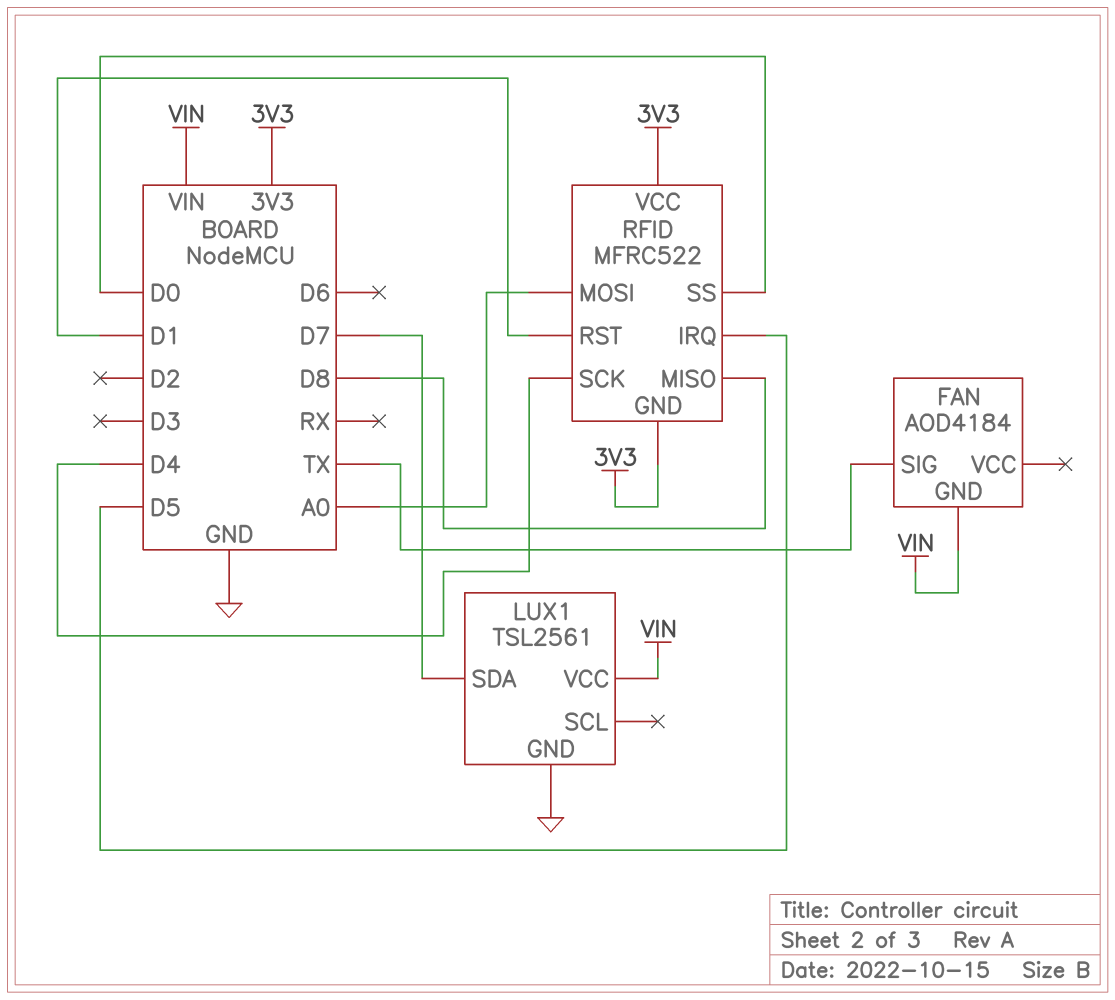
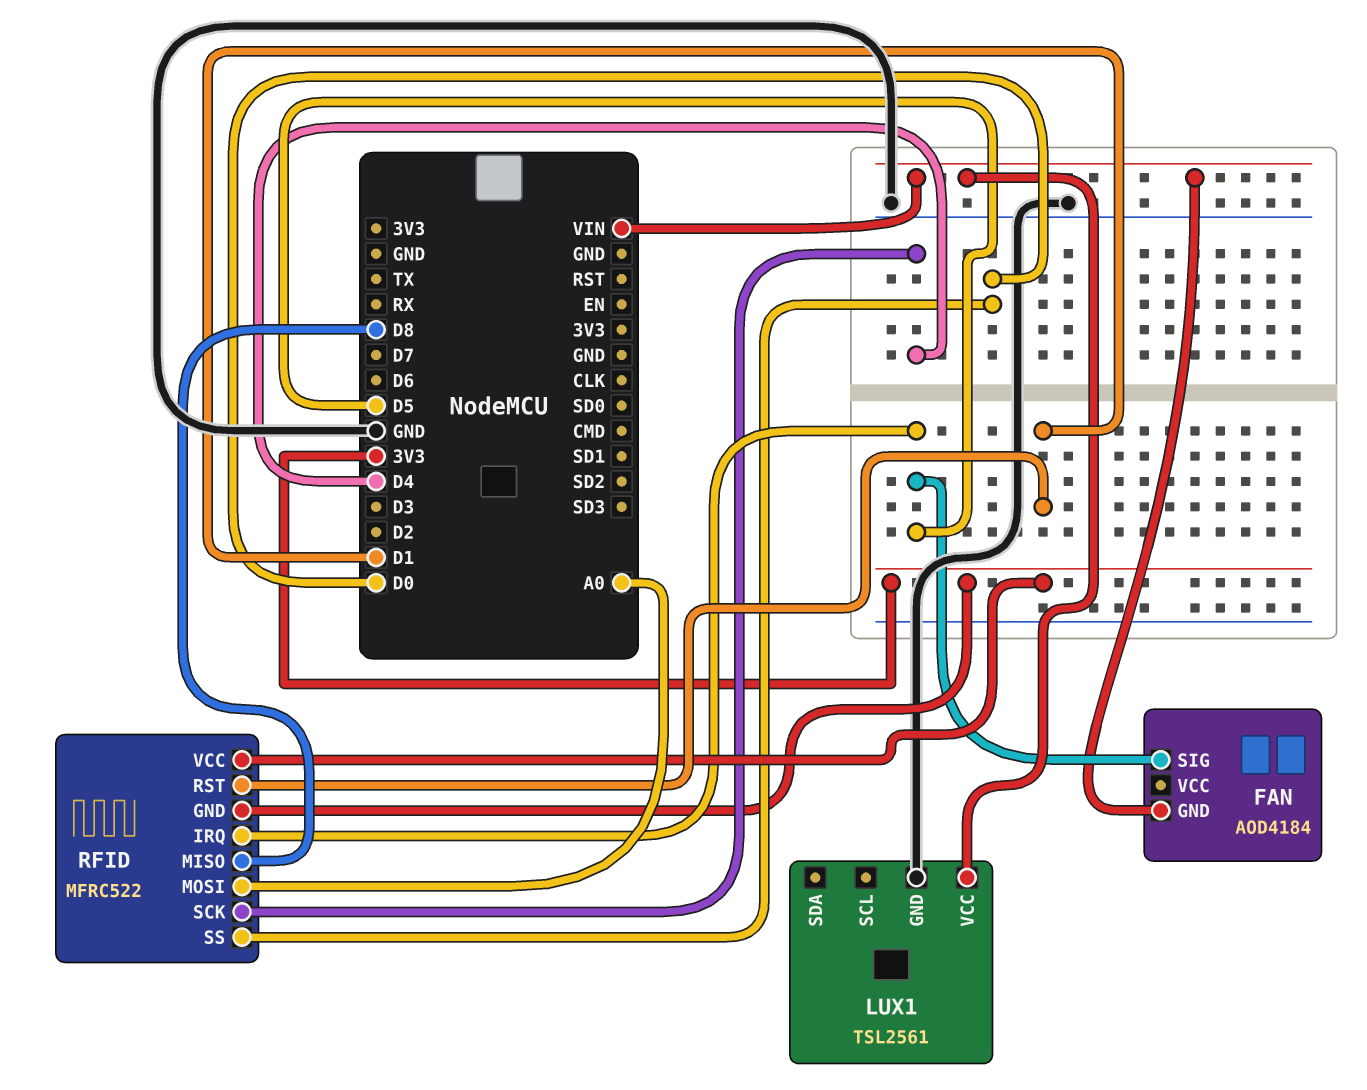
FAN pin SIG: TX -> D5
LUX1 pin SDA: D7 -> none

